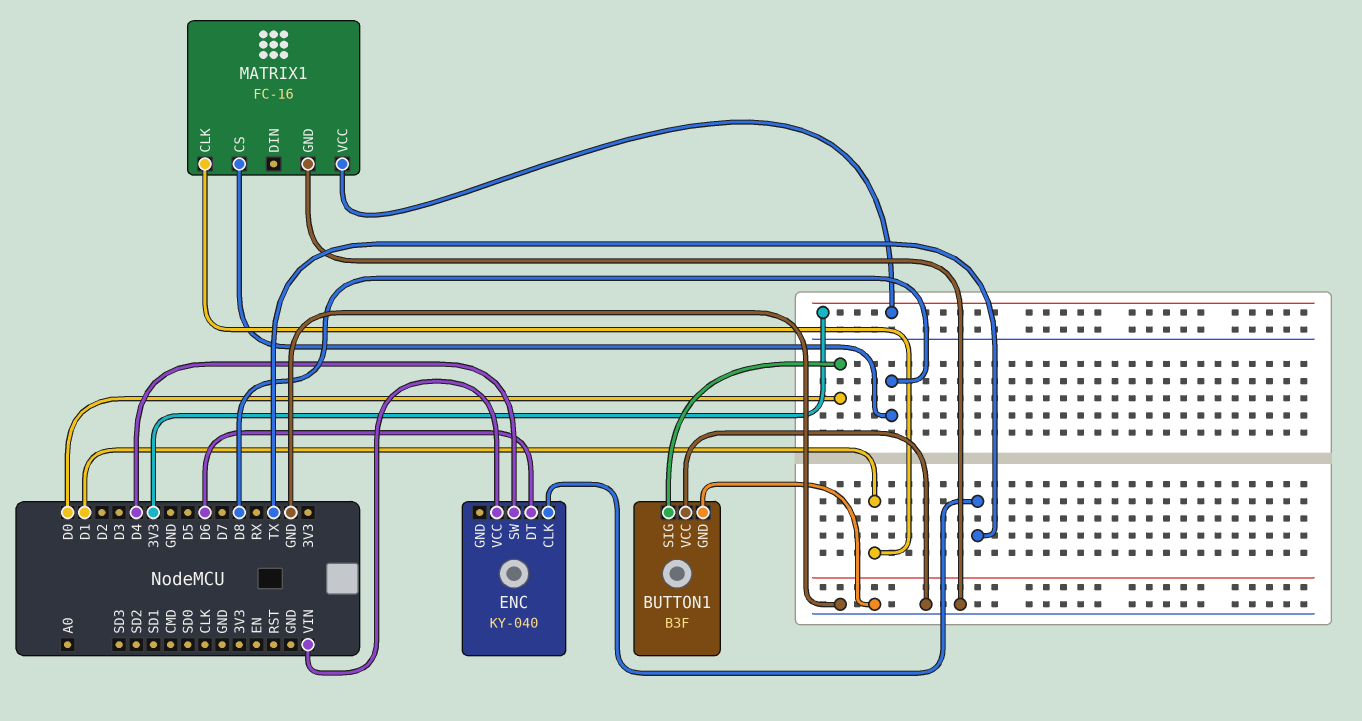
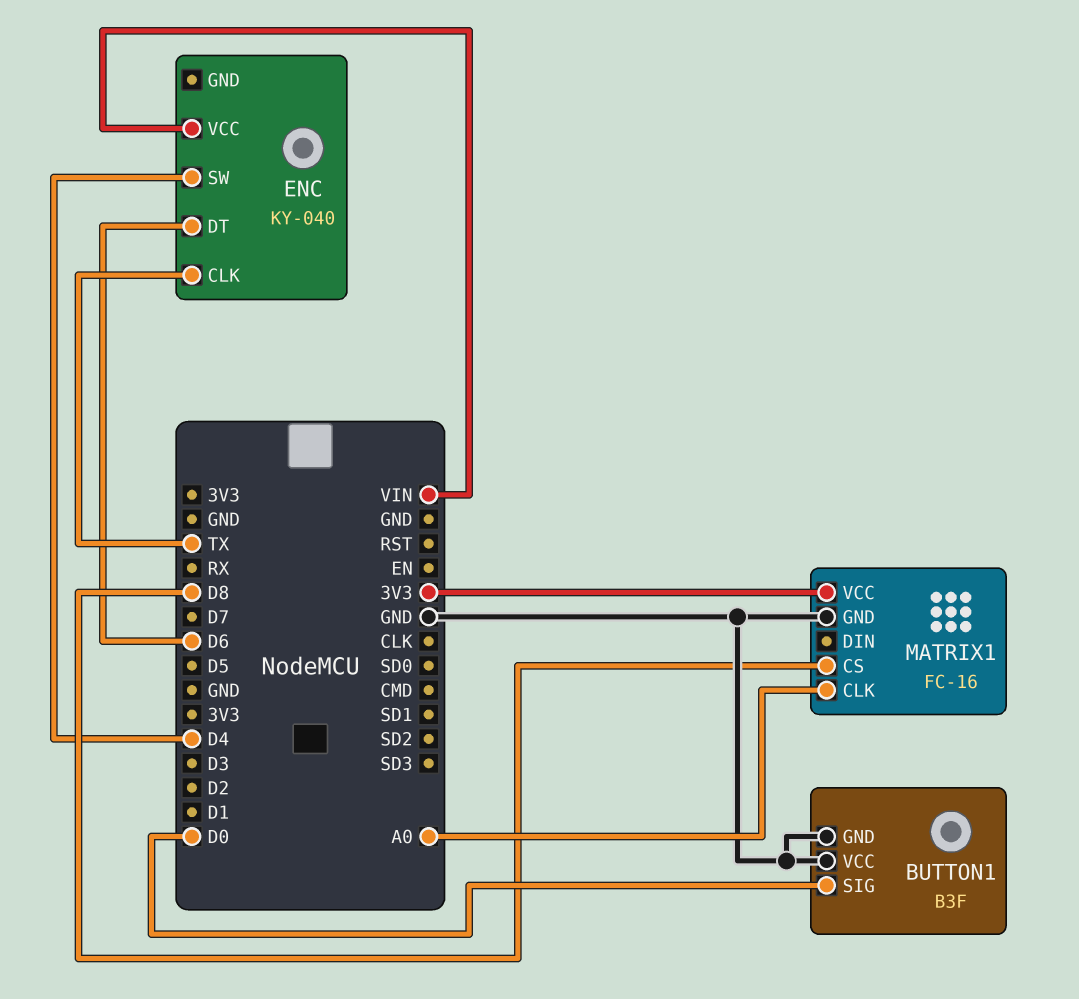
MATRIX1 pin CLK: D1 -> A0

